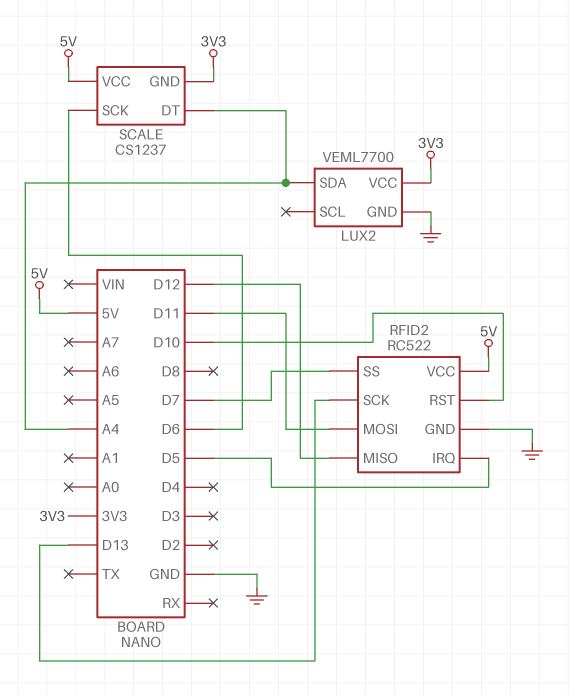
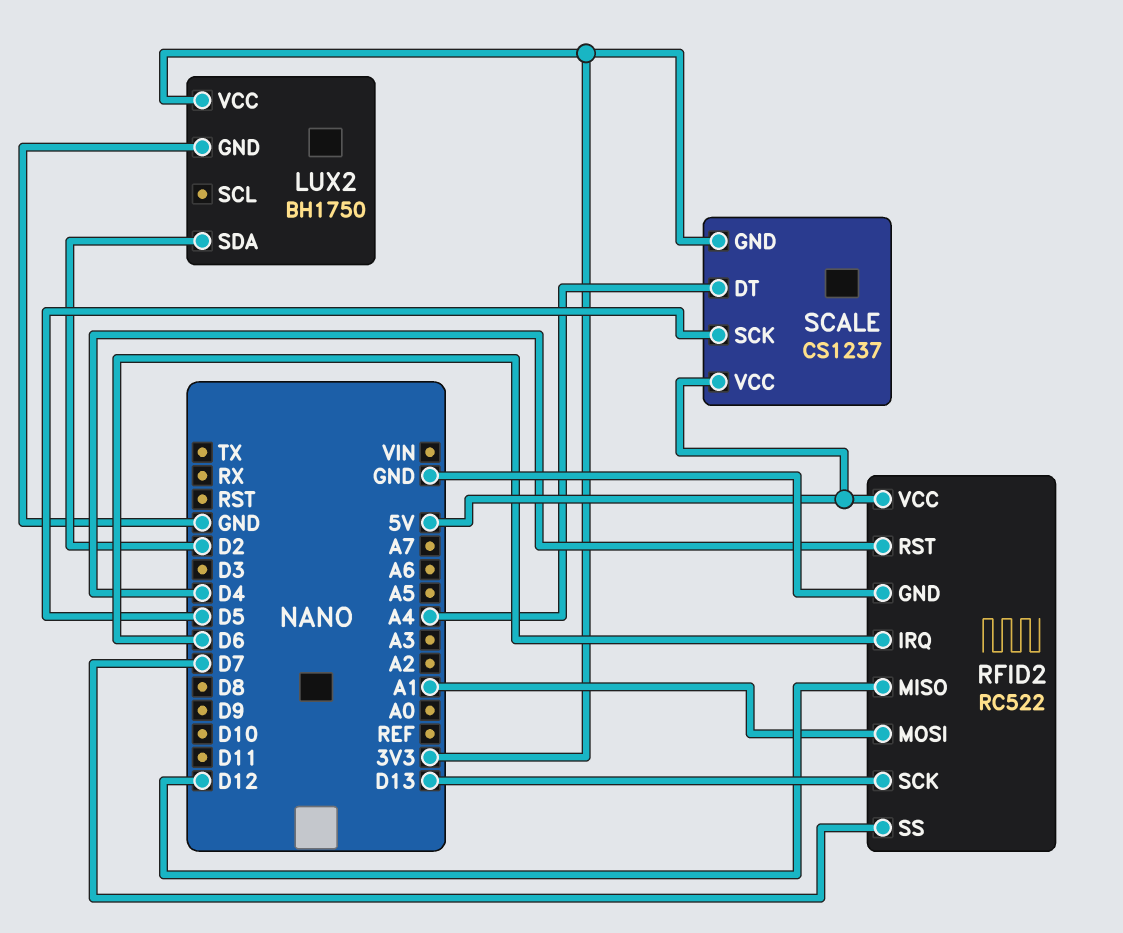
LUX2: VEML7700 -> BH1750
LUX2 pin SDA: A4 -> D2
RFID2 pin IRQ: D5 -> D6
RFID2 pin MOSI: D11 -> A1
RFID2 pin RST: D10 -> D4
SCALE pin SCK: D6 -> D5

